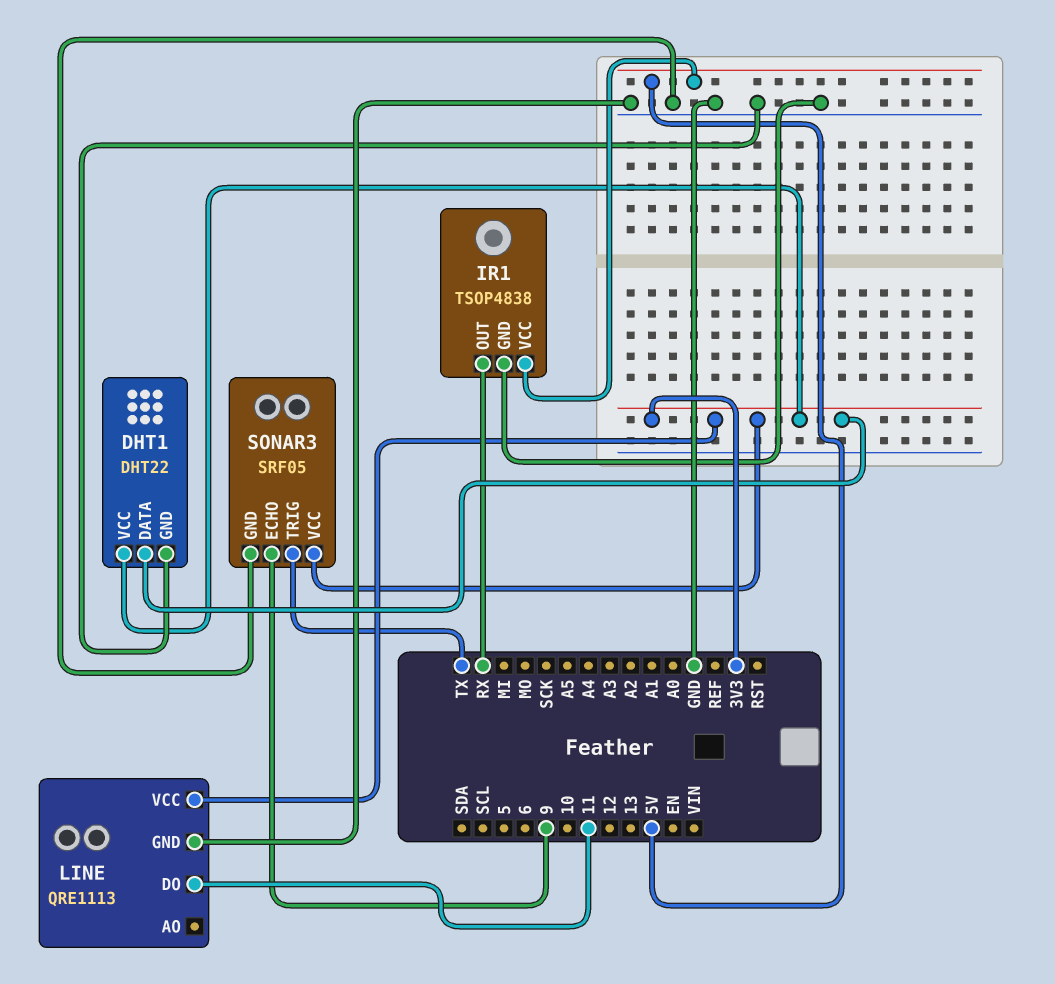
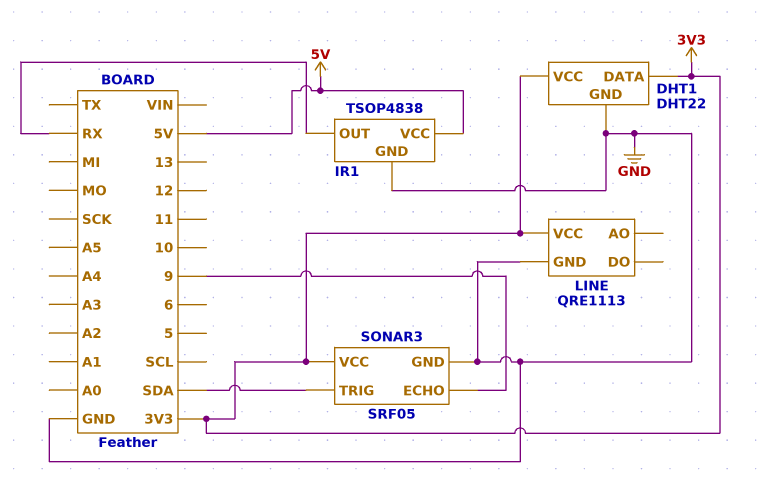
LINE pin DO: 11 -> none
SONAR3 pin TRIG: TX -> SDA

